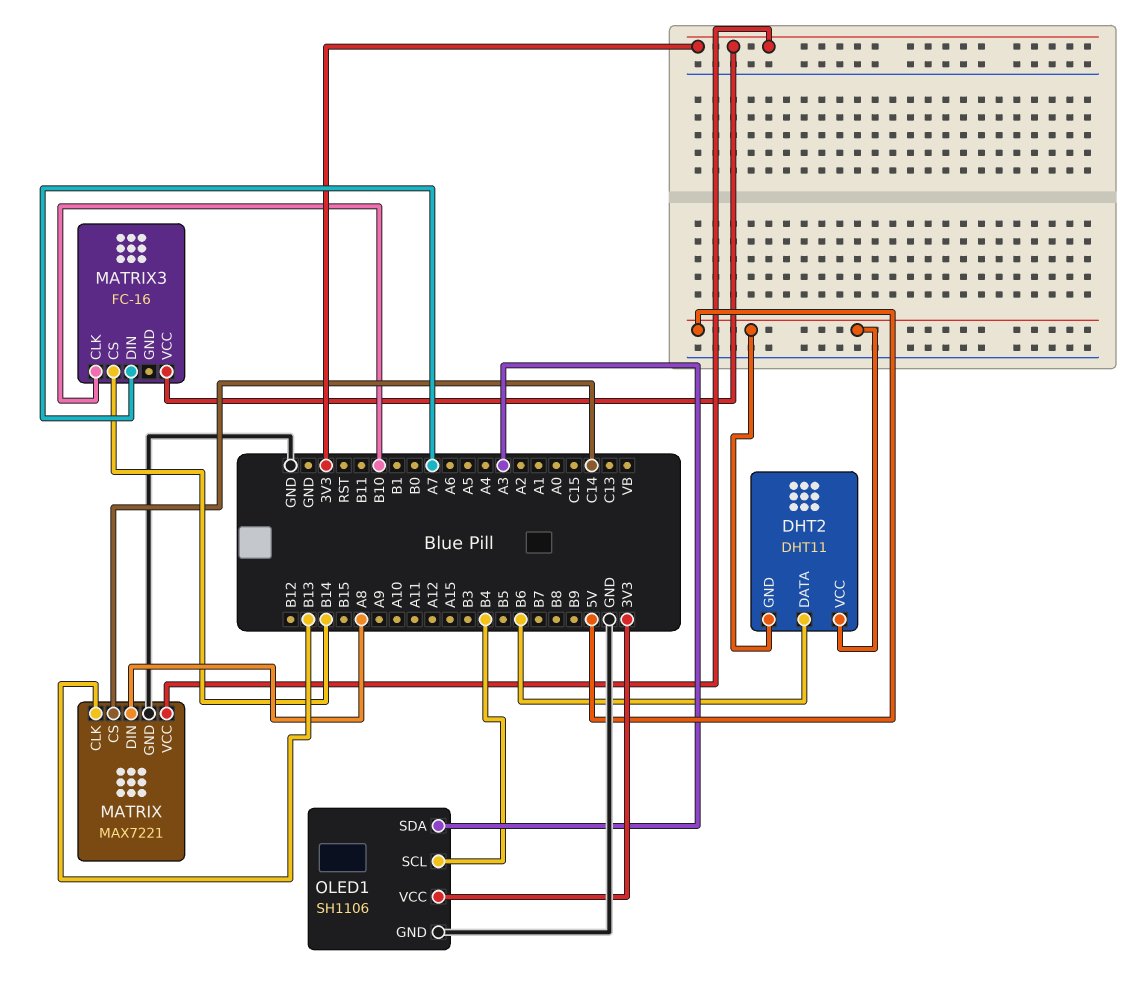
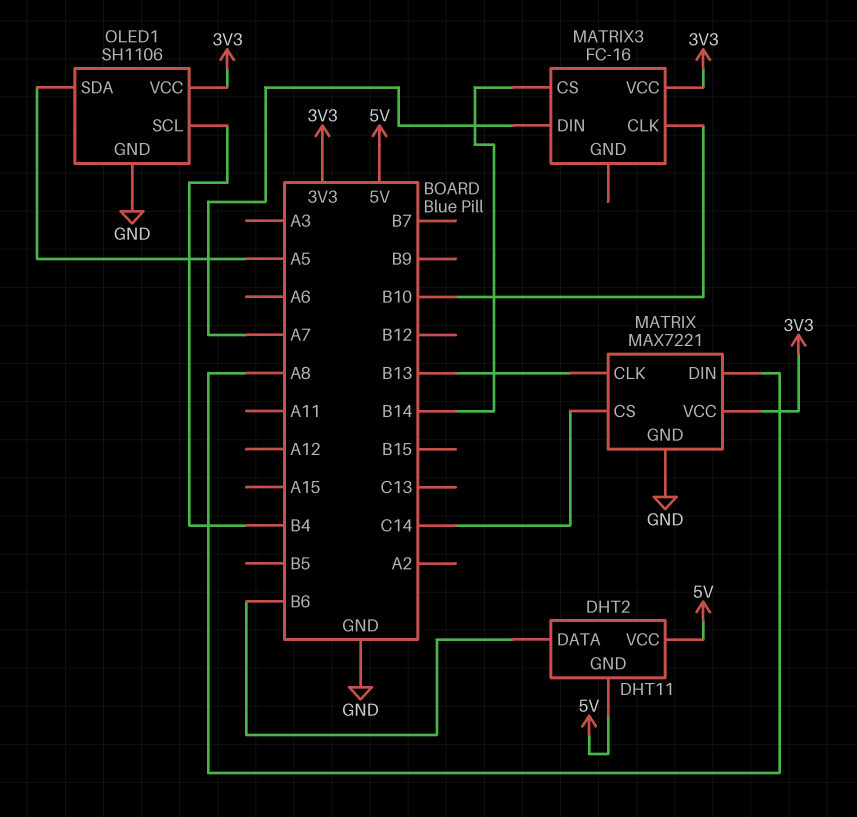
OLED1 pin SDA: A3 -> A5

